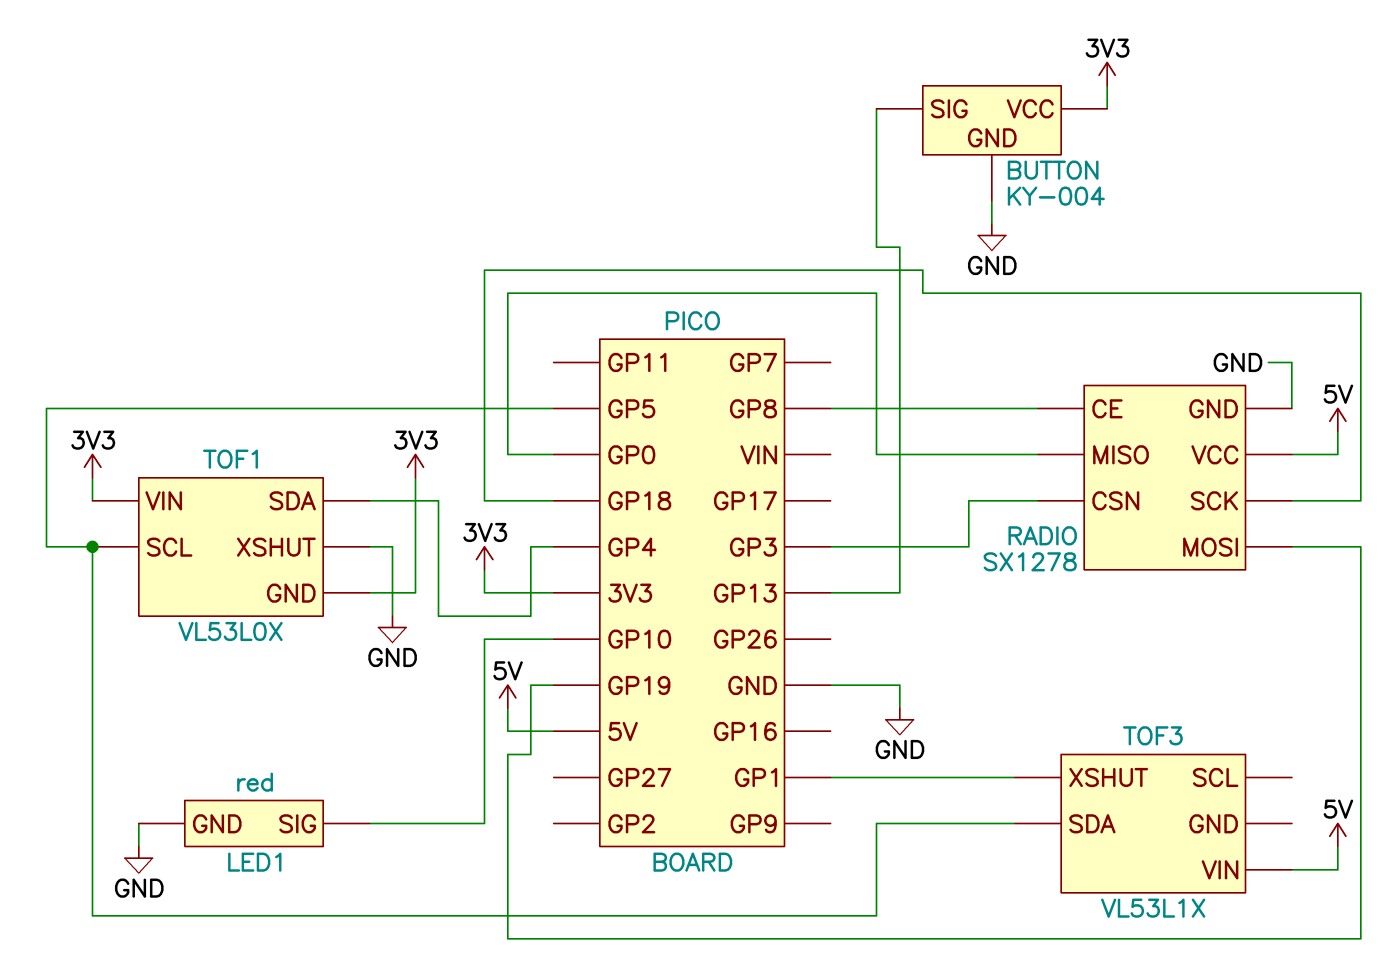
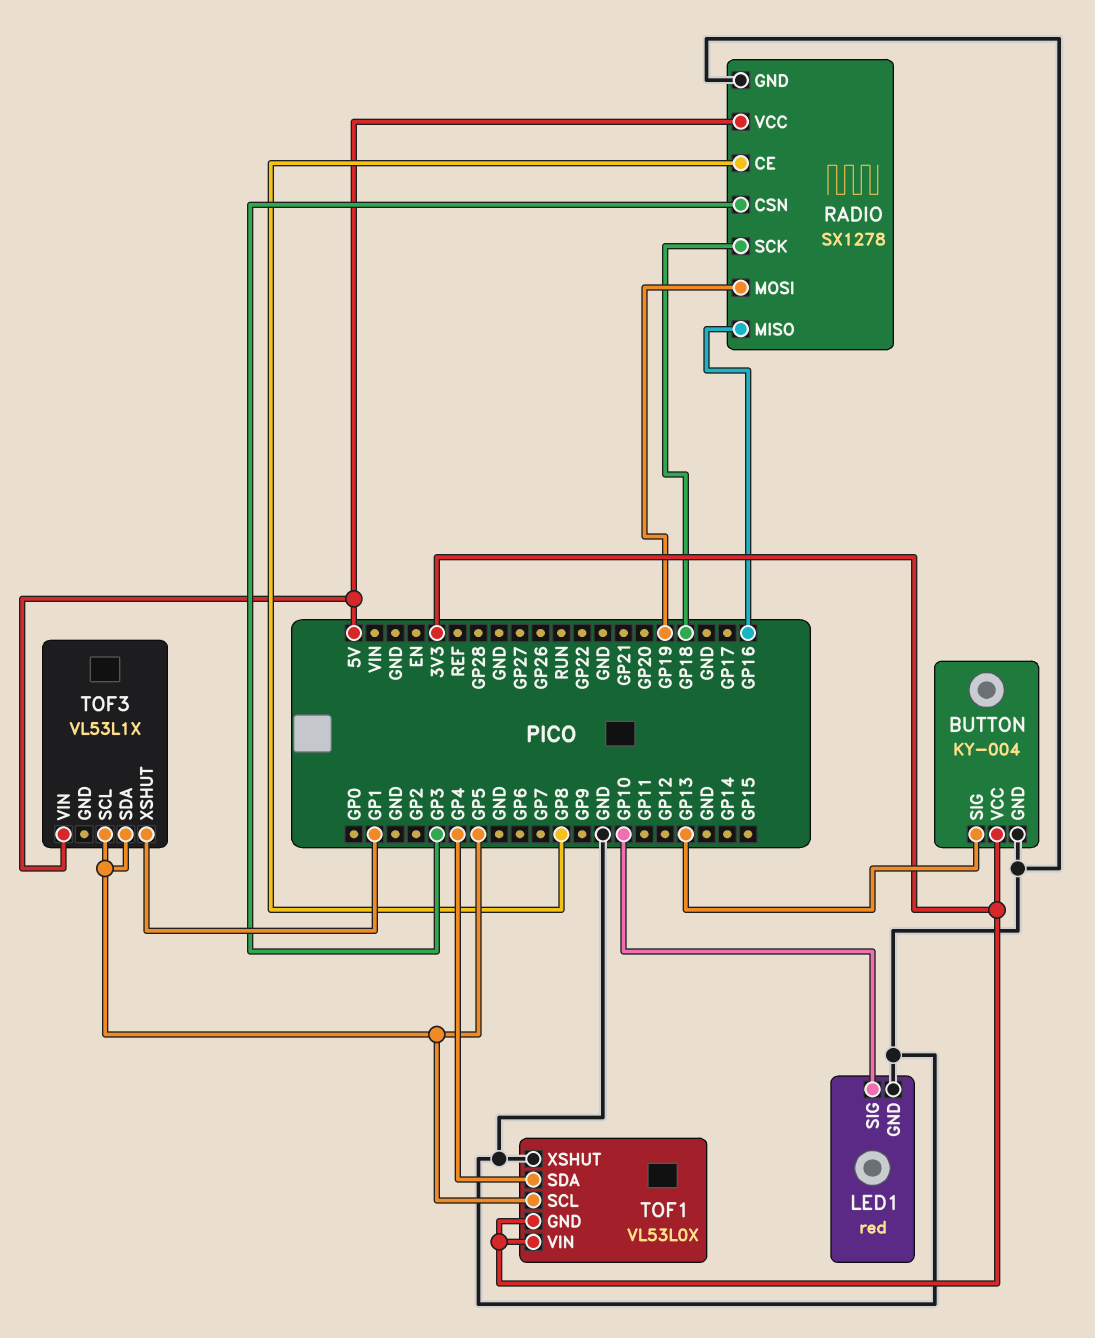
RADIO pin MISO: GP0 -> GP16
TOF3 pin SCL: none -> GP5

